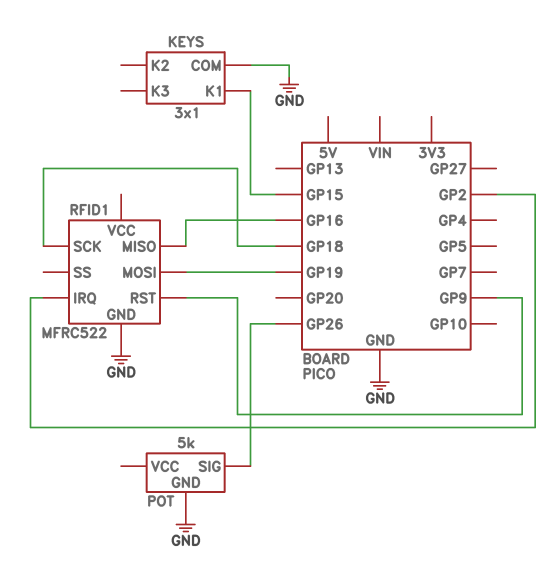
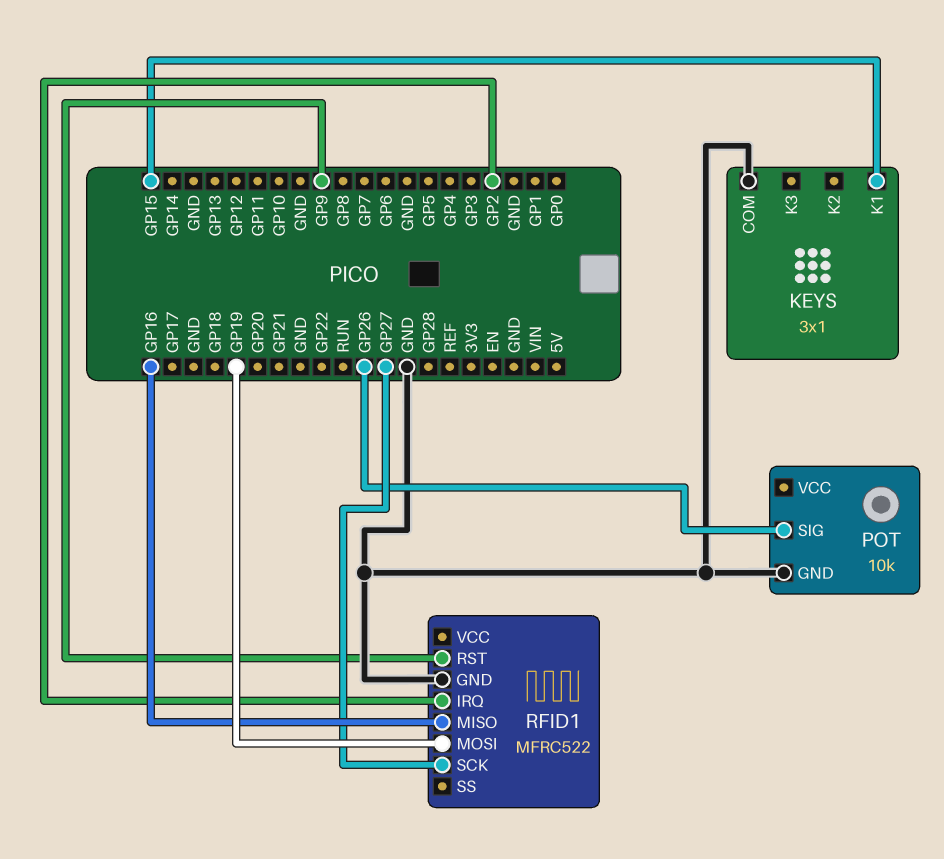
POT: 5k -> 10k
RFID1 pin SCK: GP18 -> GP27

